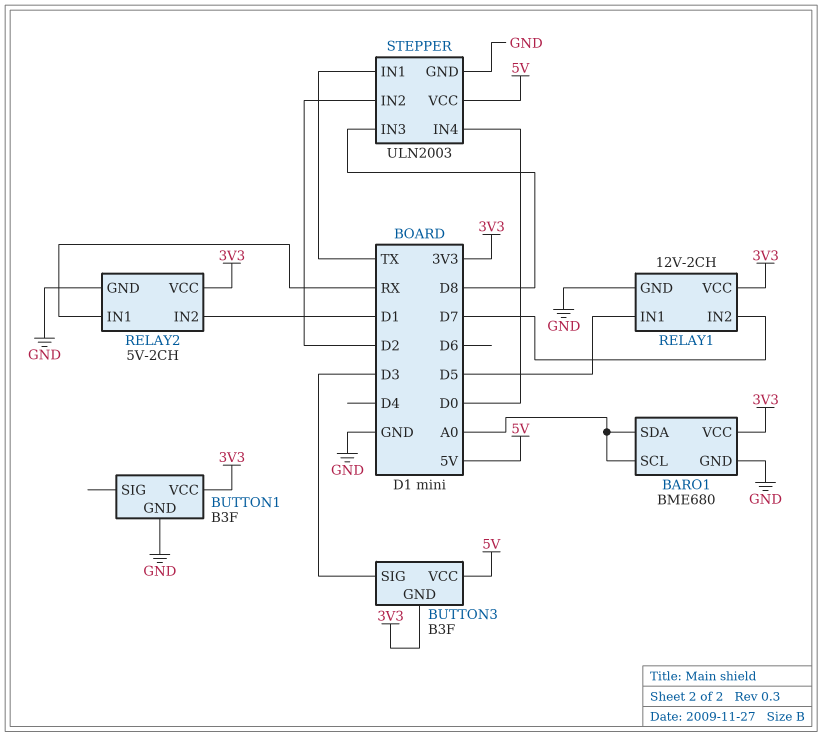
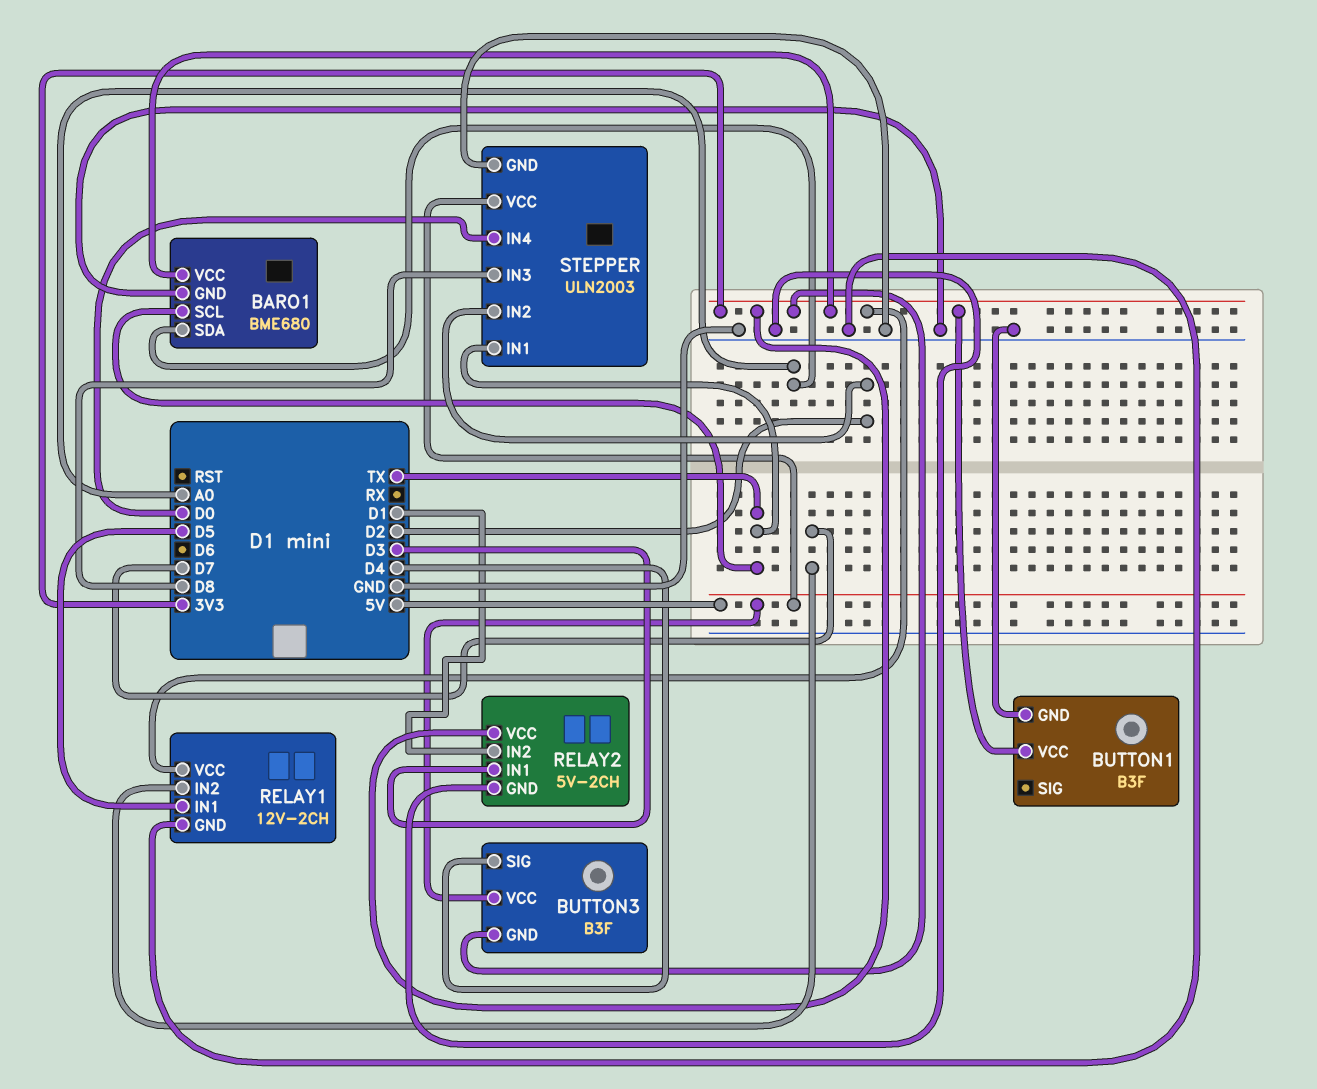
BARO1 pin SCL: A0 -> TX
BUTTON3 pin SIG: D3 -> D4
RELAY2 pin IN1: RX -> D3

